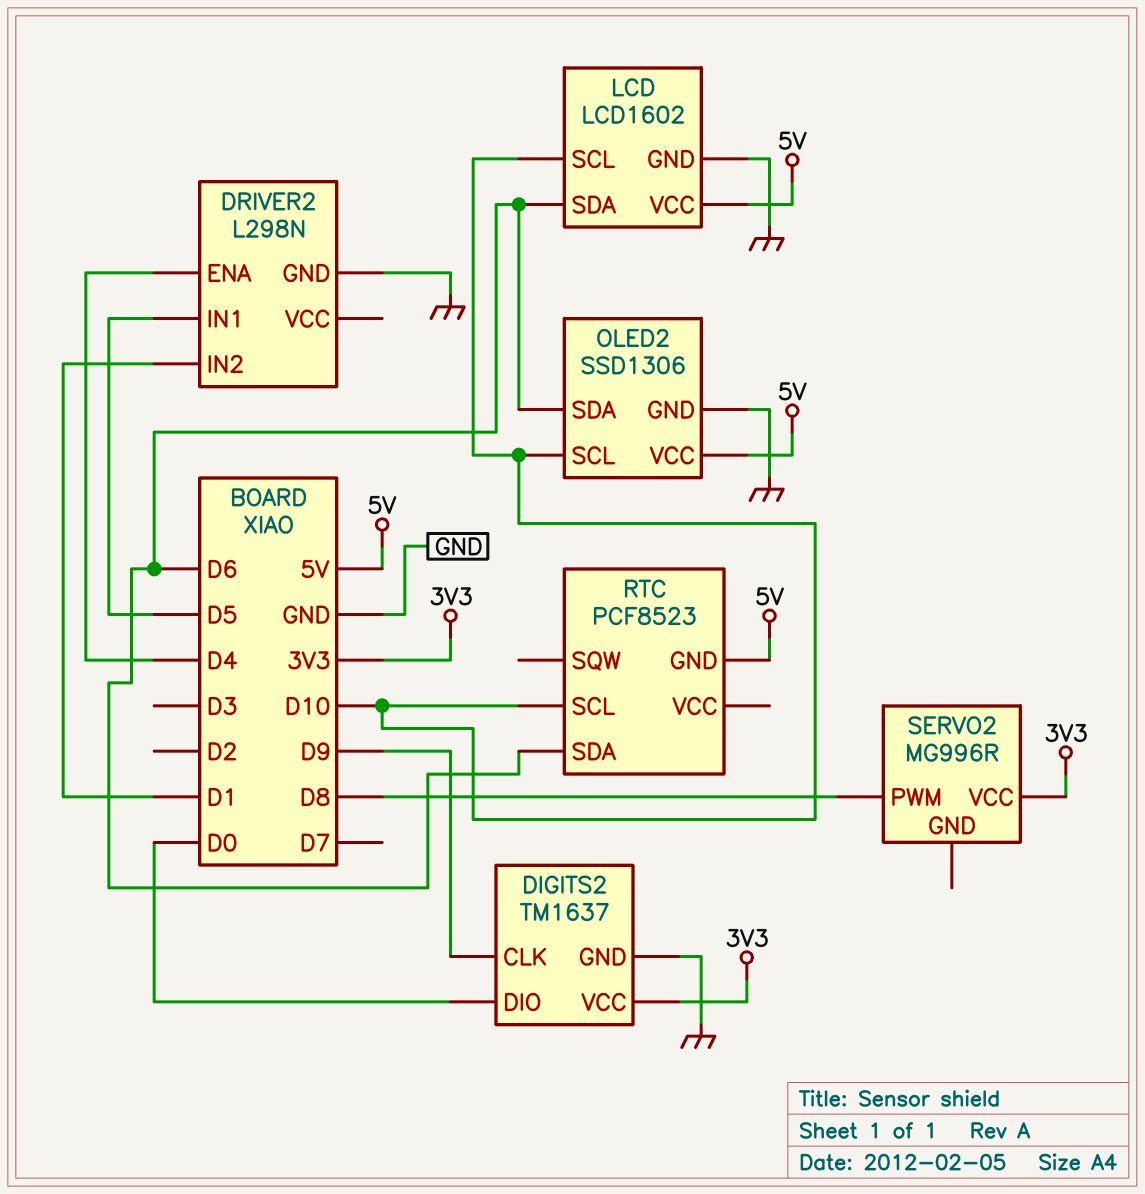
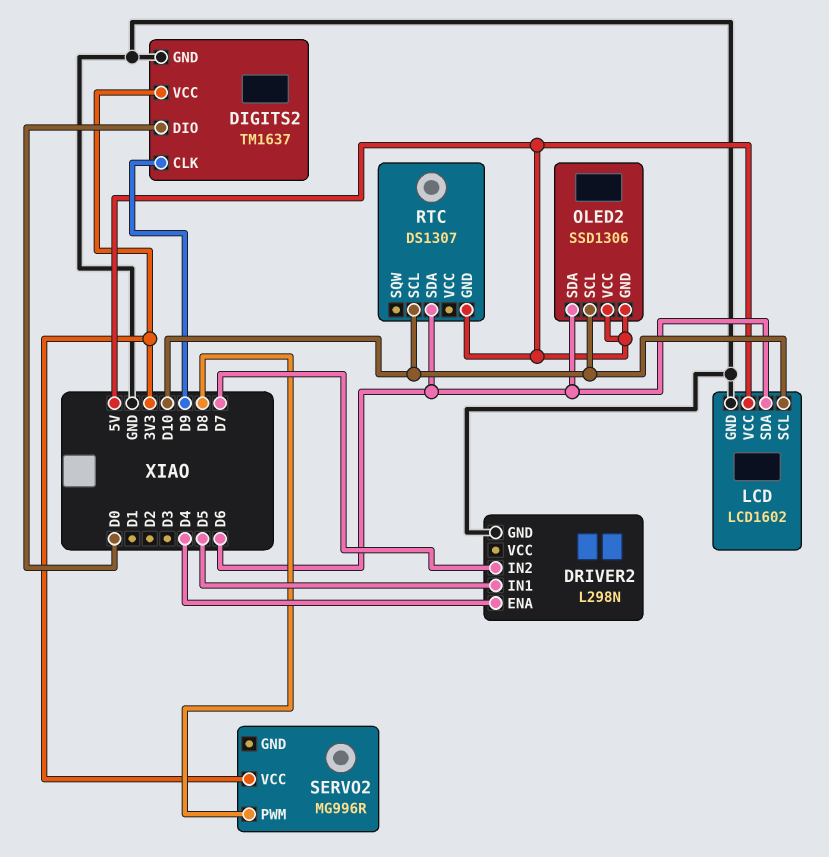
DRIVER2 pin IN2: D1 -> D7
OLED2 pin GND: GND -> 5V
RTC: PCF8523 -> DS1307

